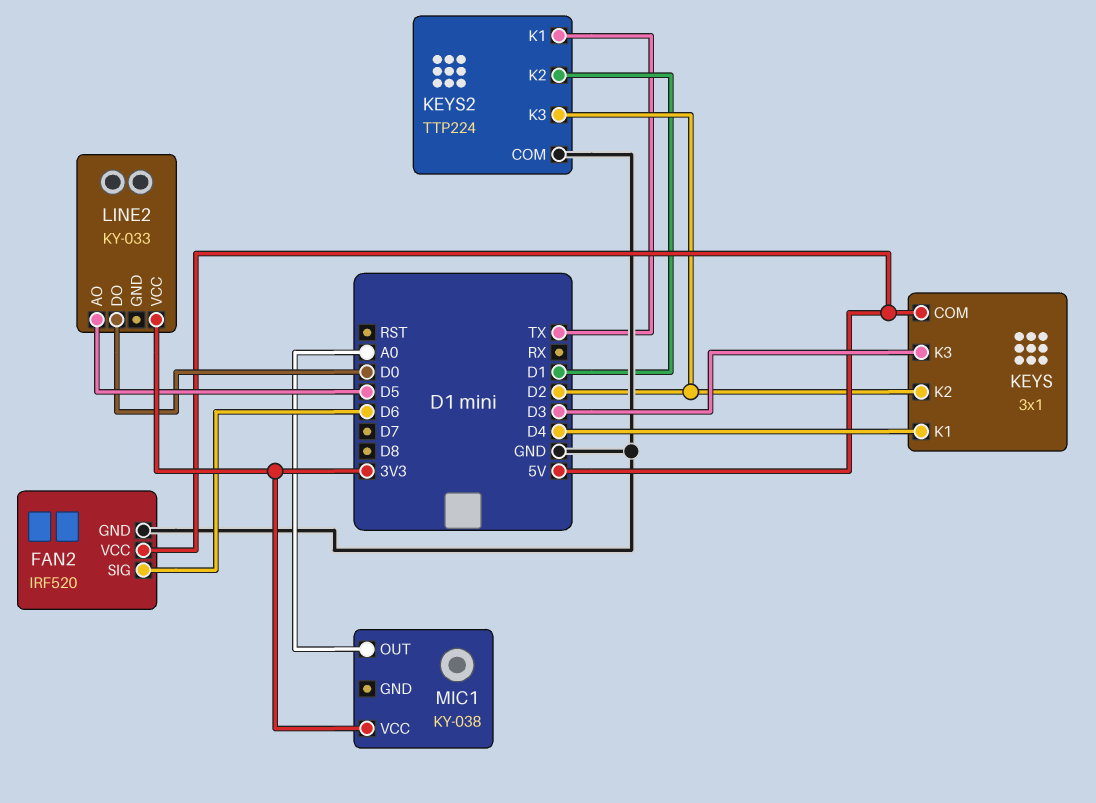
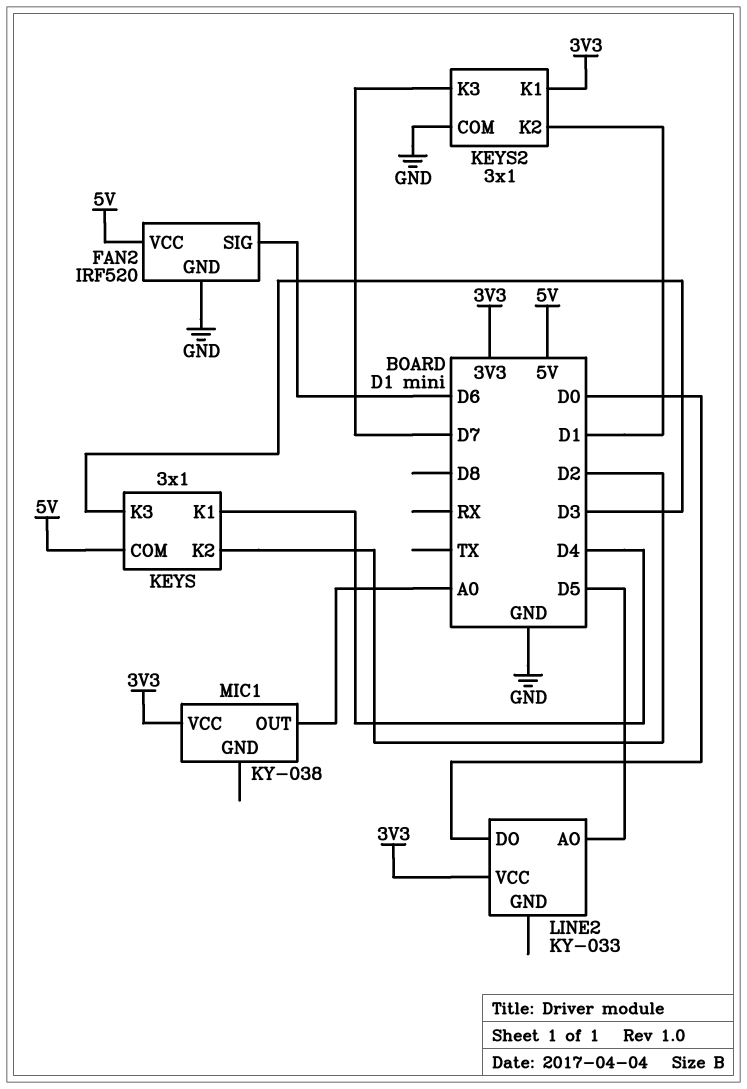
KEYS2: TTP224 -> 3x1
KEYS2 pin K1: TX -> 3V3
KEYS2 pin K3: D2 -> D7

